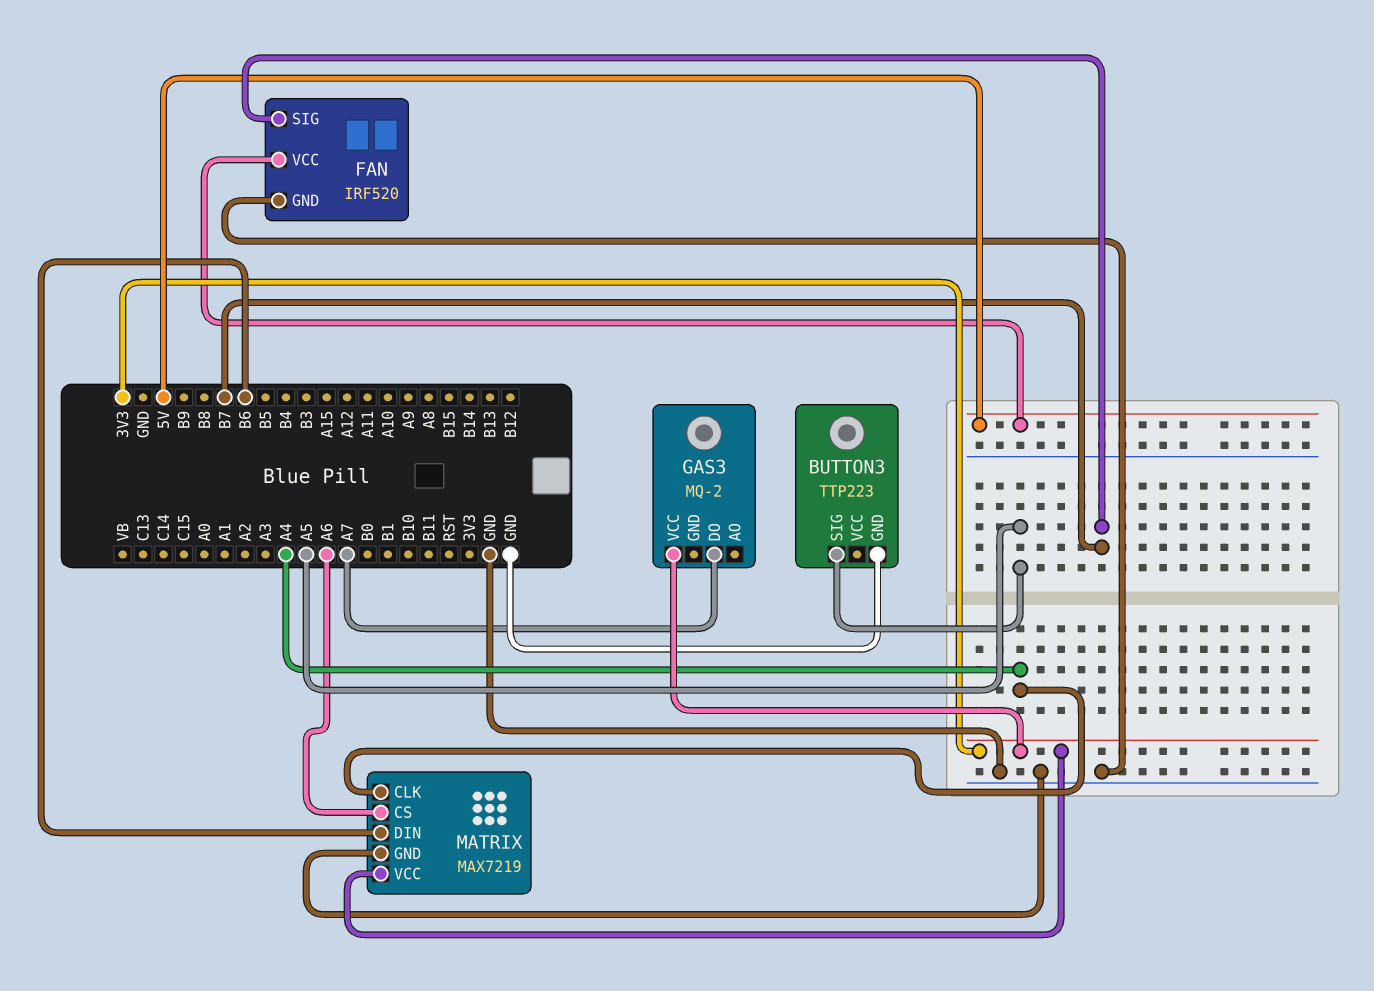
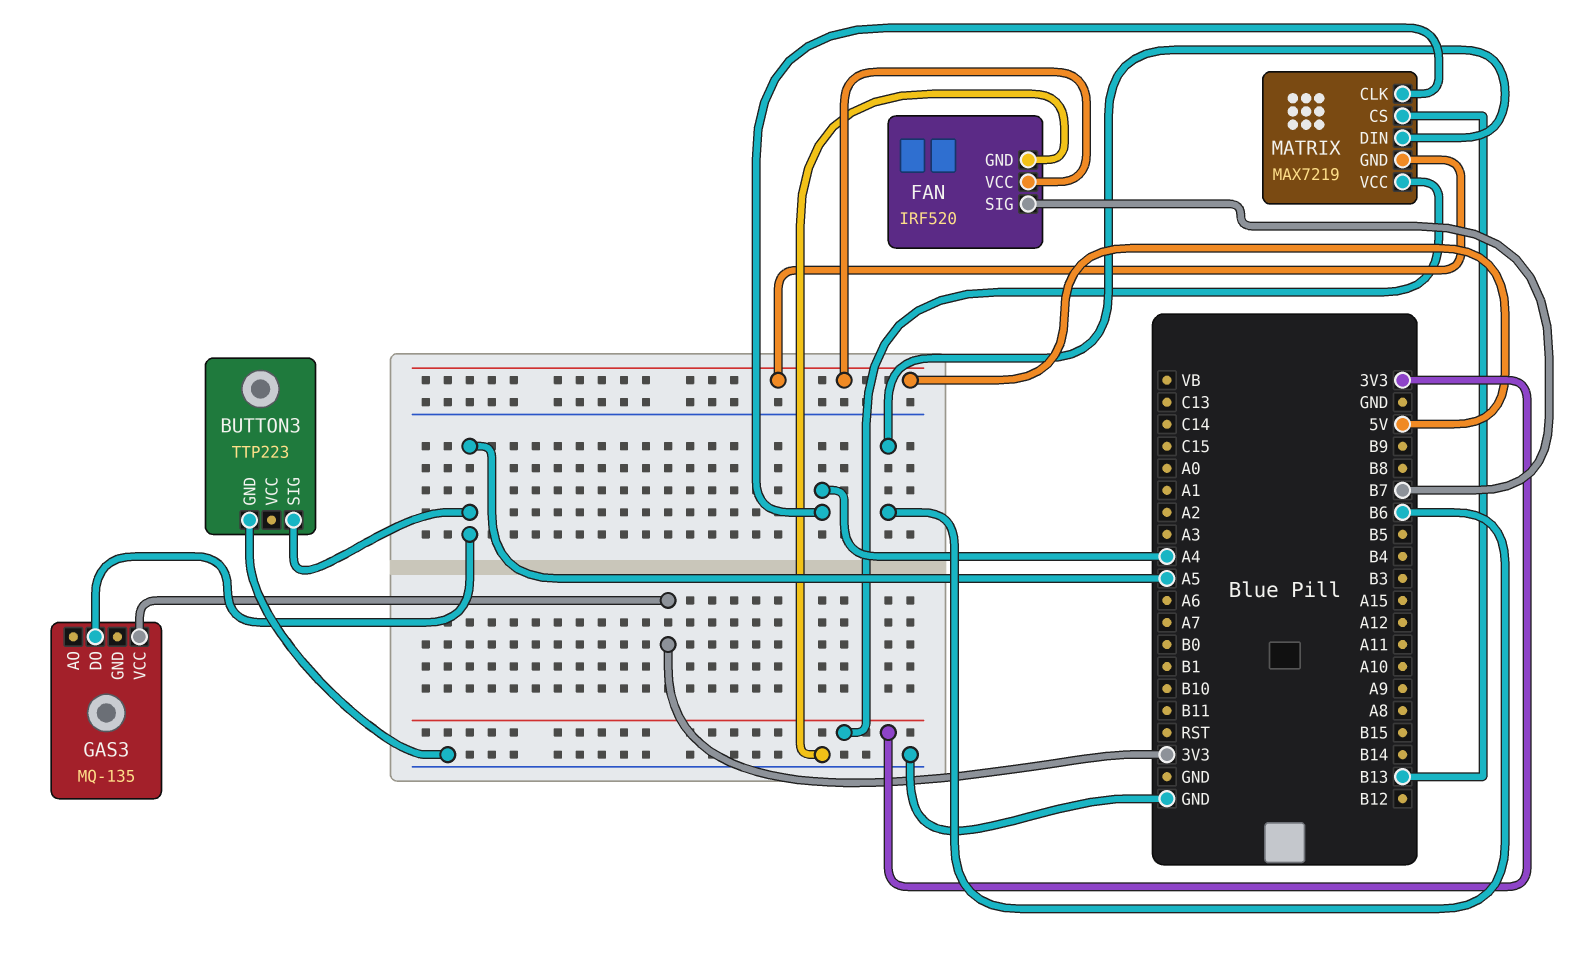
GAS3: MQ-2 -> MQ-135
GAS3 pin DO: A7 -> A5
MATRIX pin CS: A6 -> B13
MATRIX pin GND: GND -> 5V

